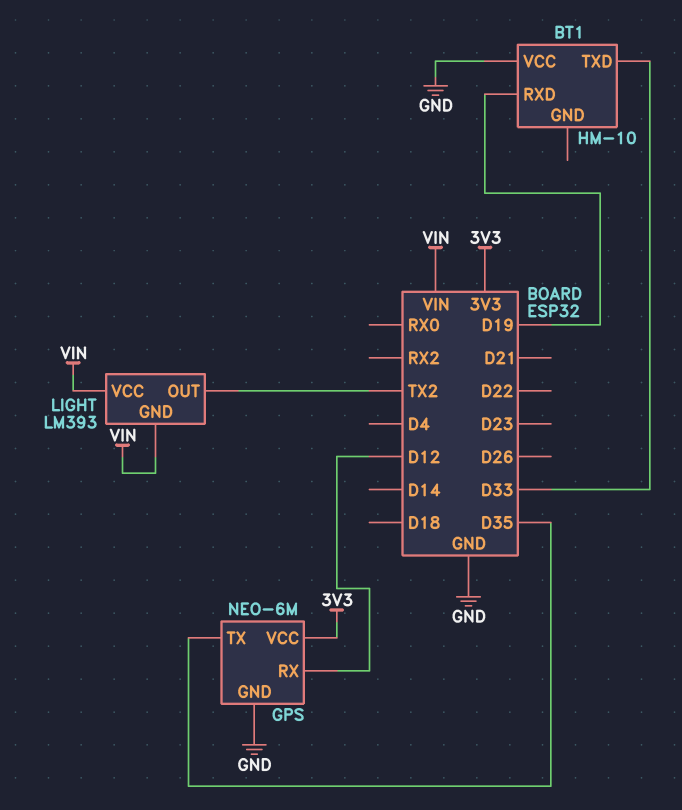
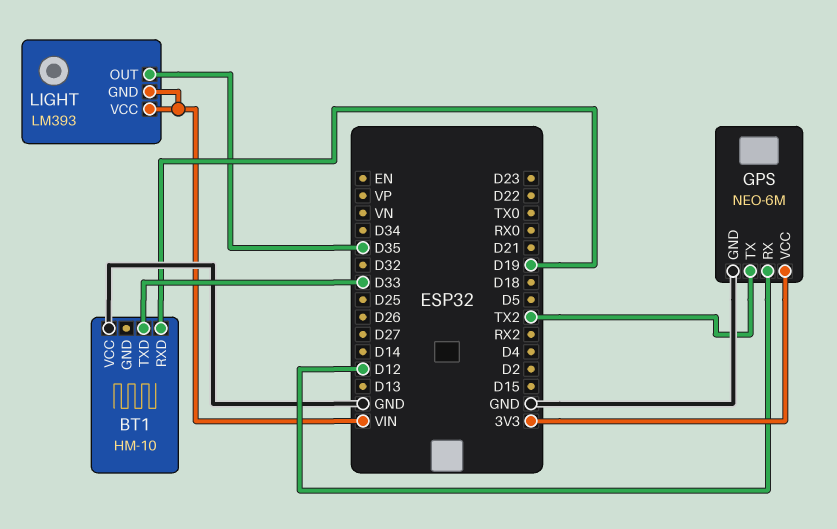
GPS pin TX: D35 -> TX2
LIGHT pin OUT: TX2 -> D35

